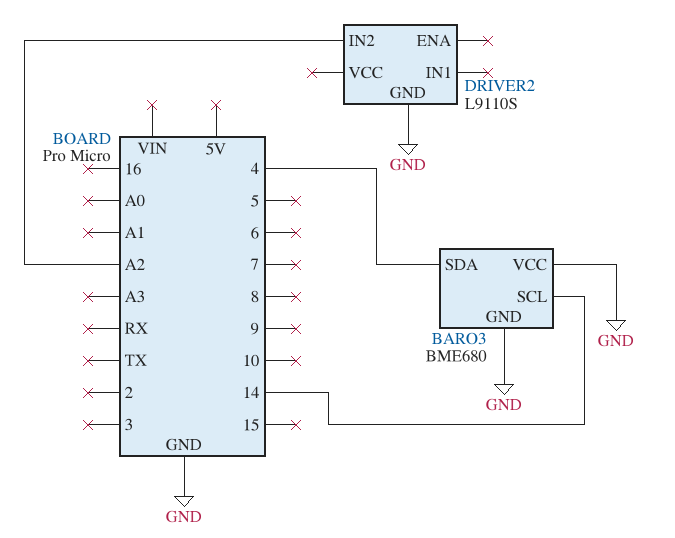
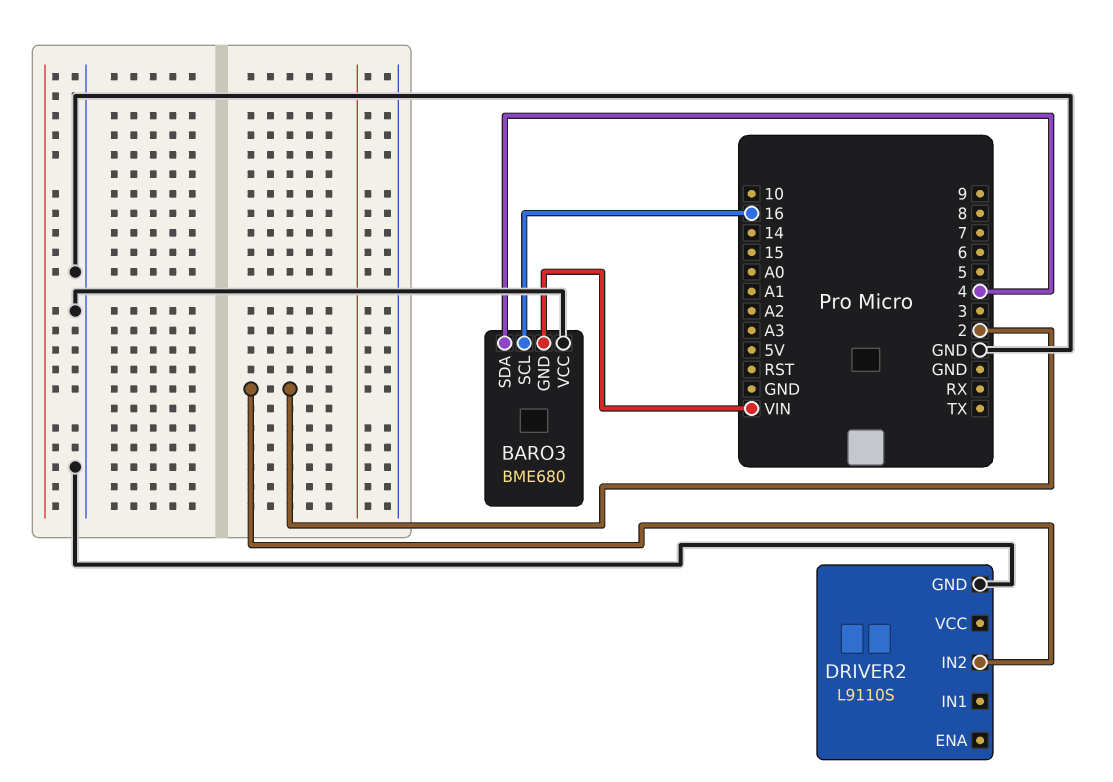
BARO3 pin GND: GND -> VIN
BARO3 pin SCL: 14 -> 16
DRIVER2 pin IN2: A2 -> 2

